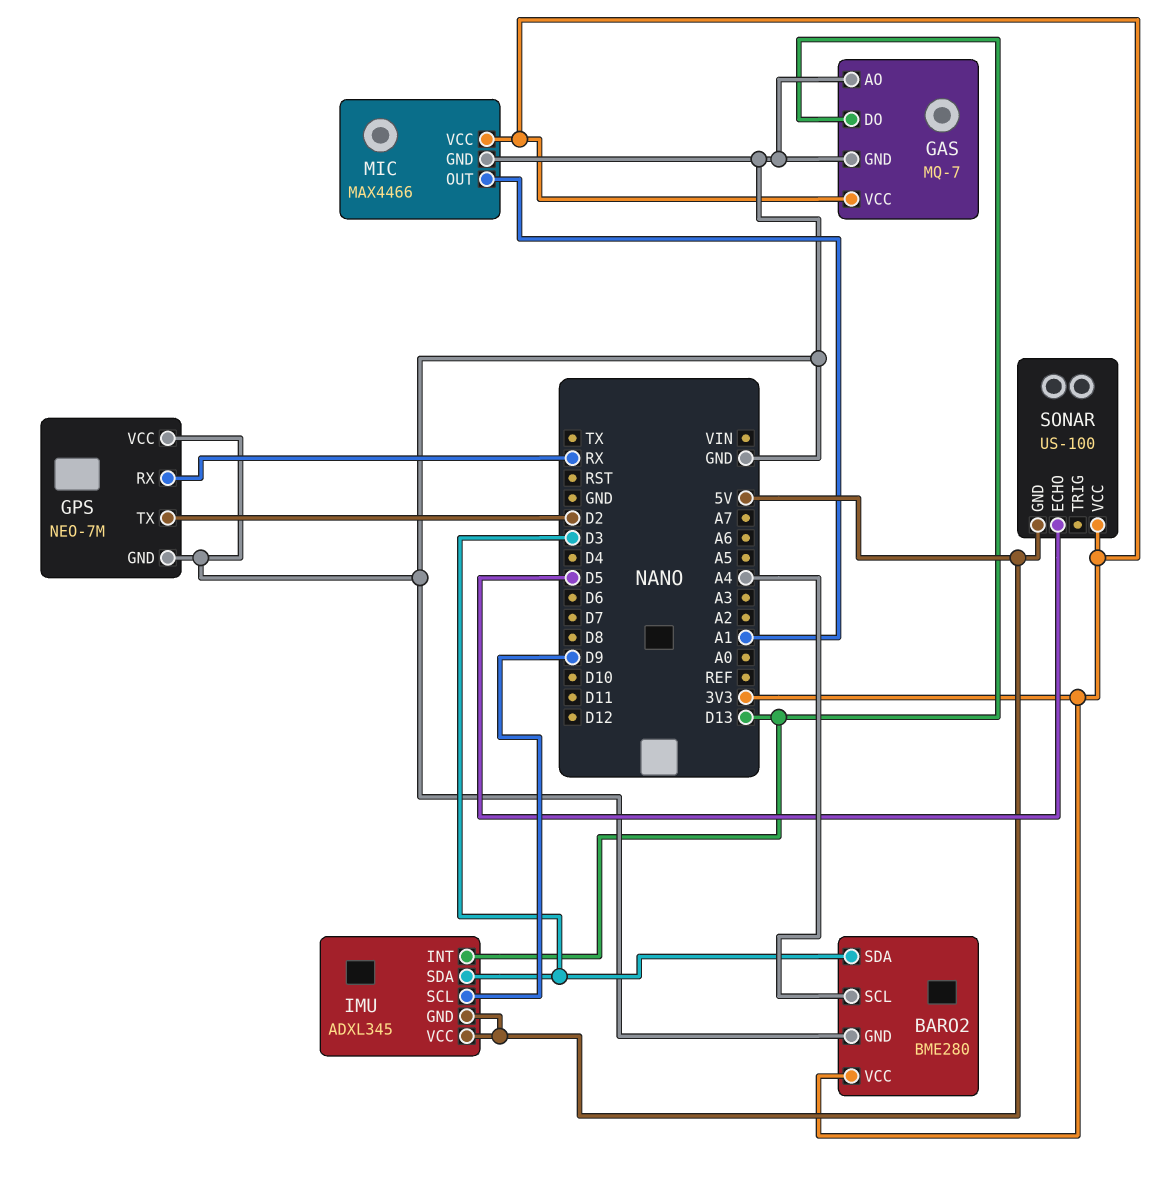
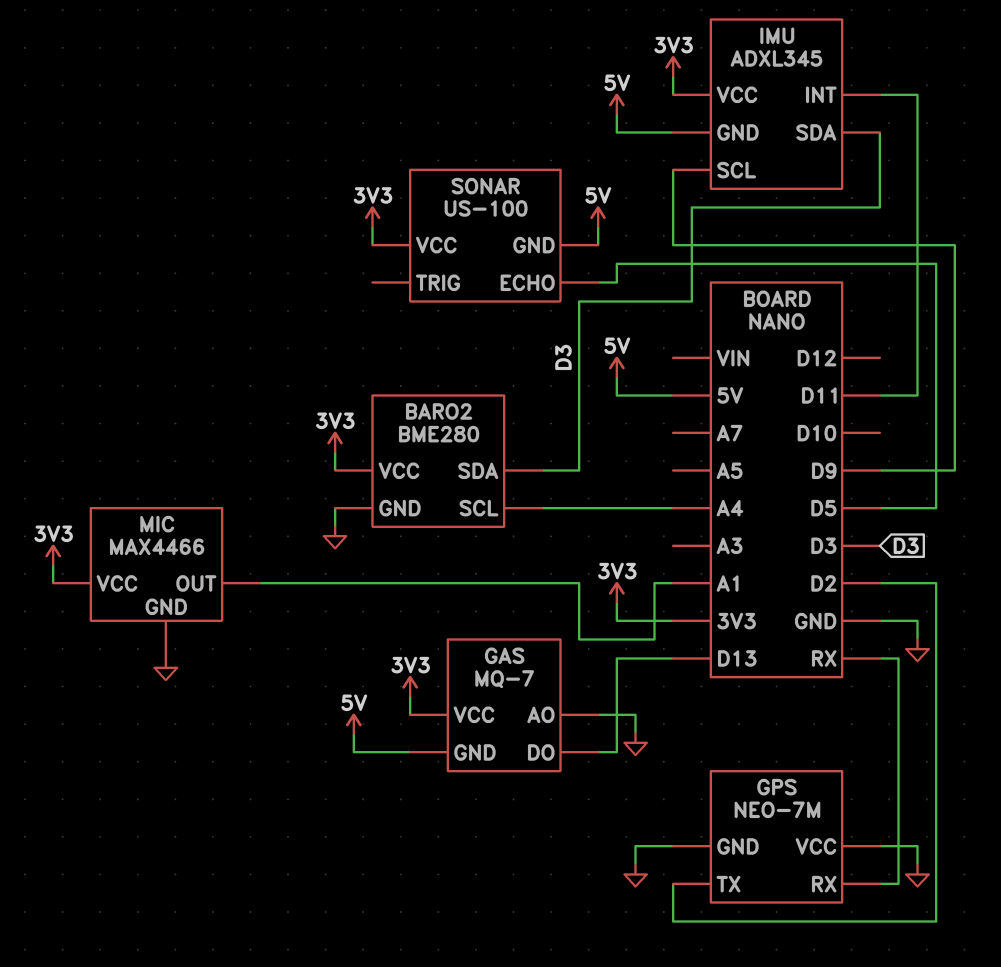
GAS pin GND: GND -> 5V
IMU pin INT: D13 -> D11
IMU pin VCC: 5V -> 3V3

